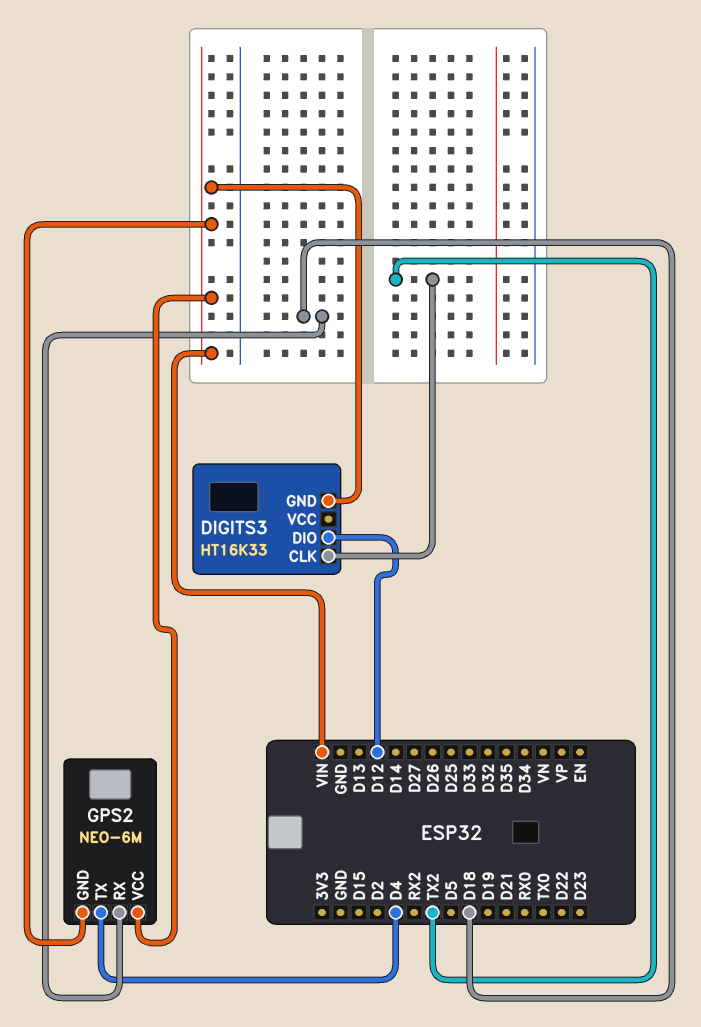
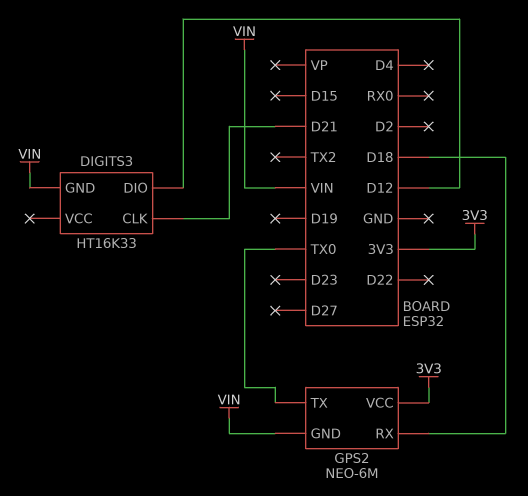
DIGITS3 pin CLK: TX2 -> D21
GPS2 pin TX: D4 -> TX0
GPS2 pin VCC: VIN -> 3V3

